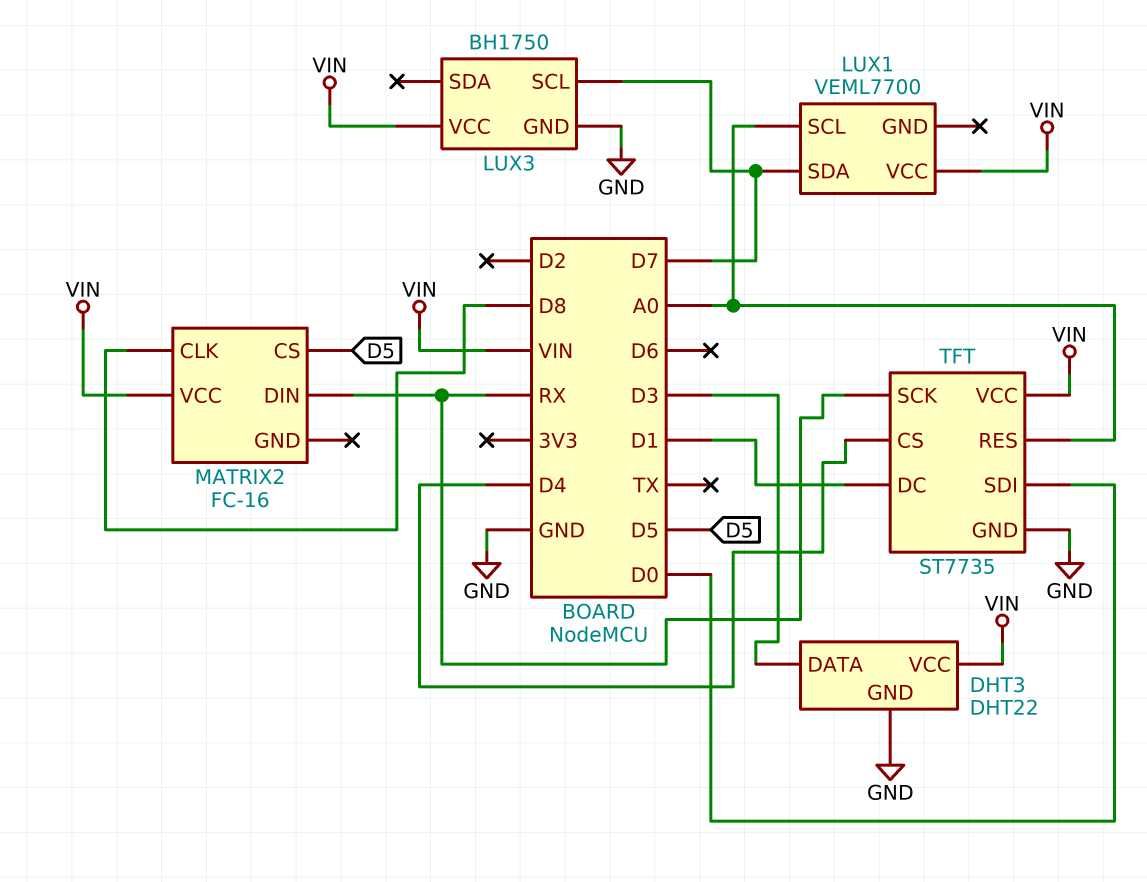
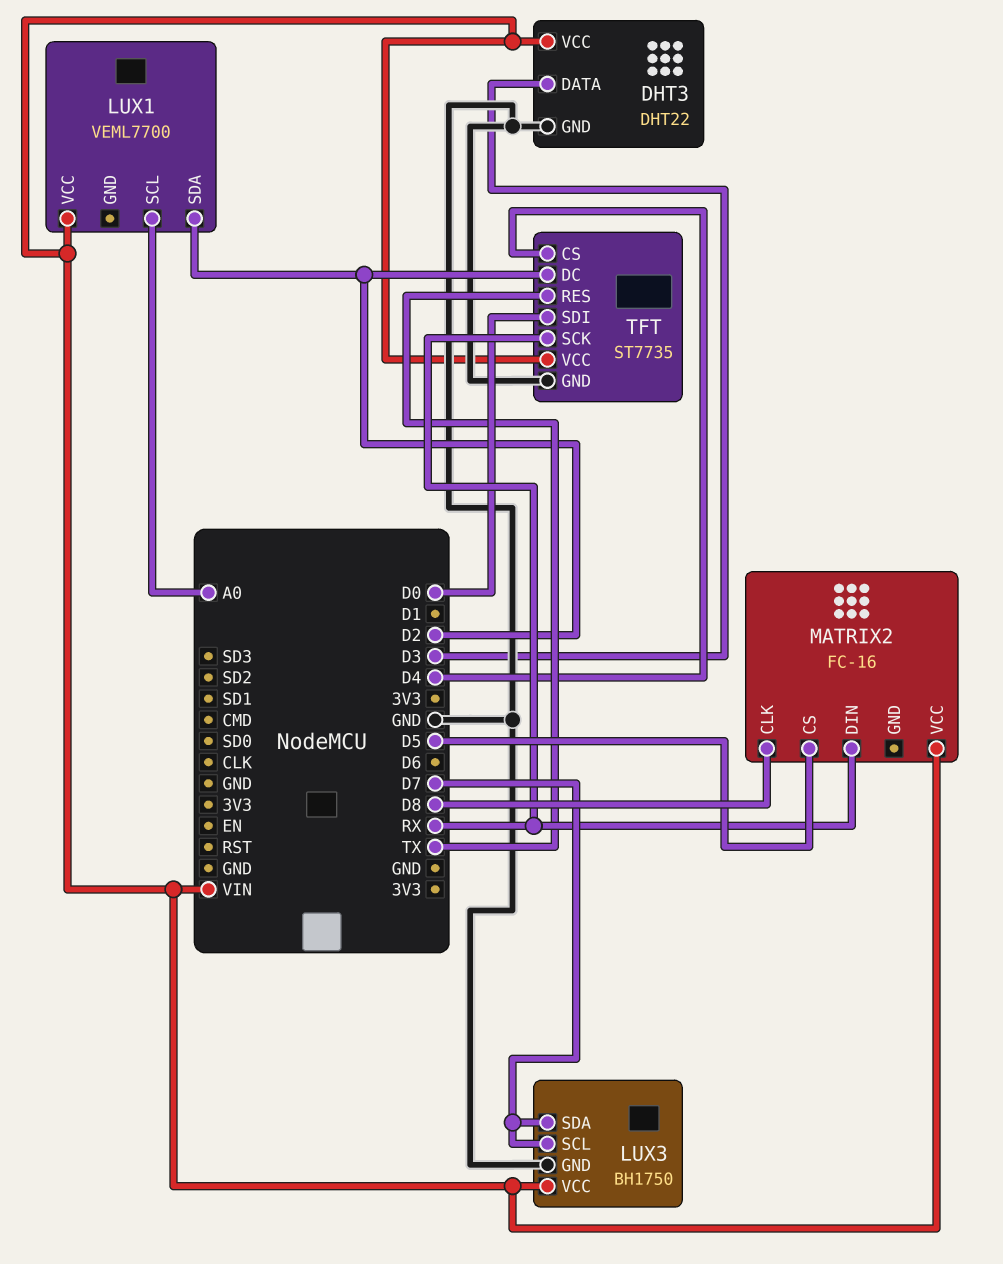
LUX1 pin SDA: D7 -> D2
LUX3 pin SDA: none -> D7
TFT pin DC: D1 -> D2
TFT pin RES: A0 -> TX

